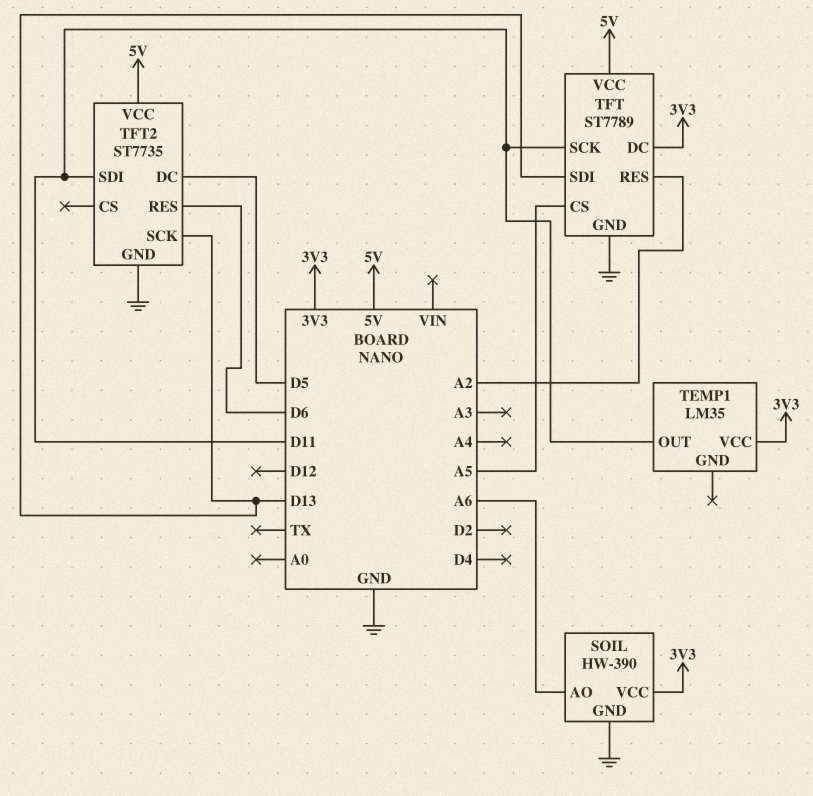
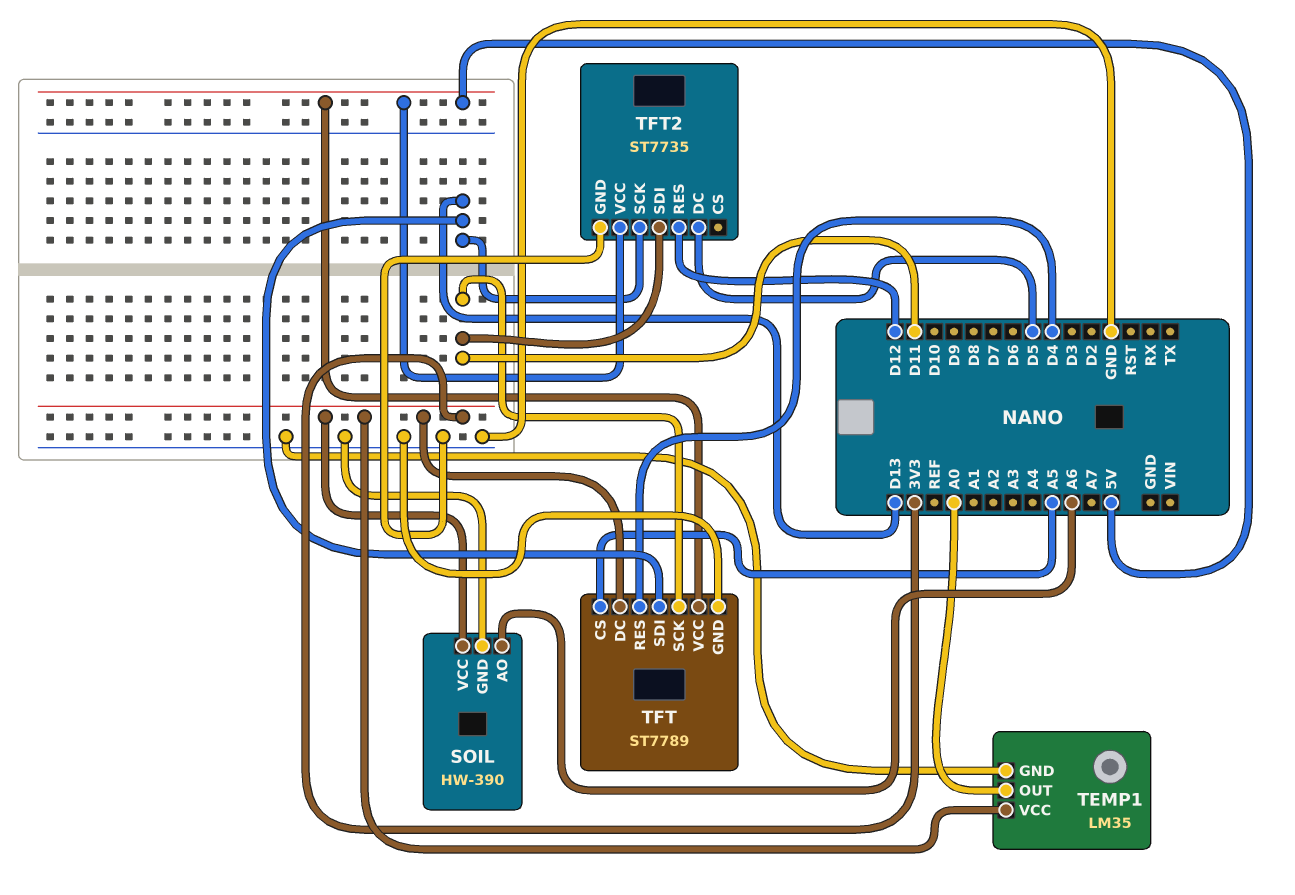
TEMP1 pin GND: none -> GND
TEMP1 pin OUT: D11 -> A0
TFT pin RES: A2 -> D4
TFT2 pin RES: D6 -> D12

